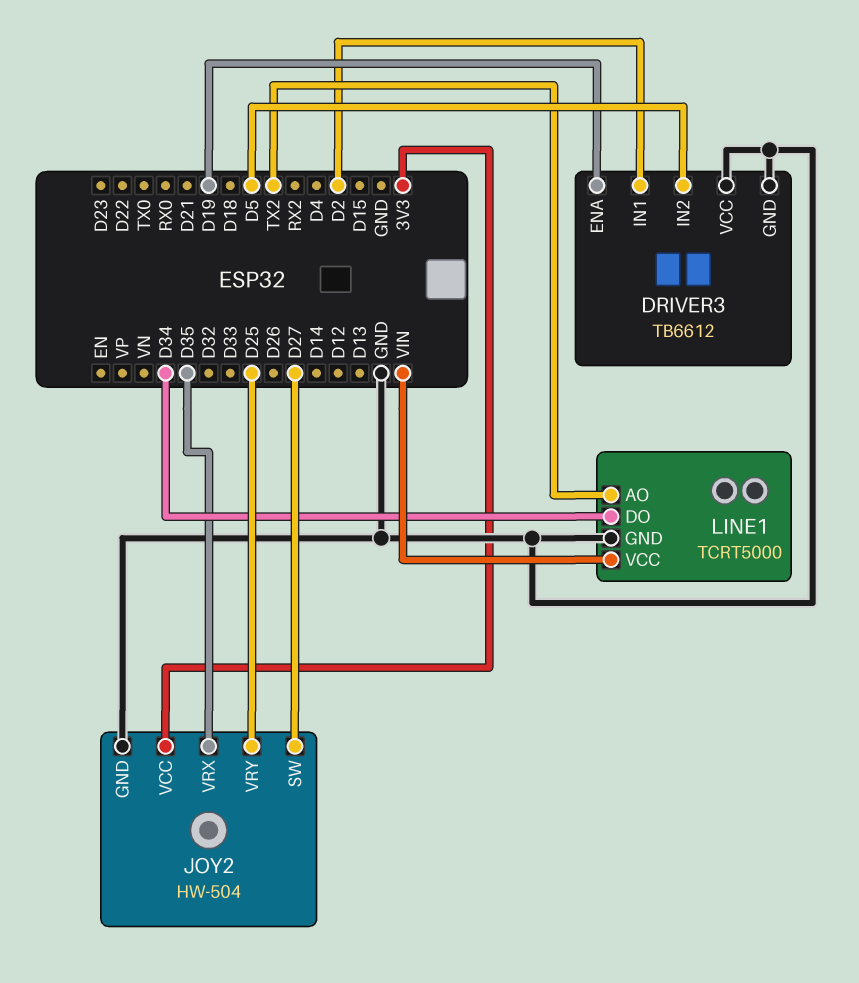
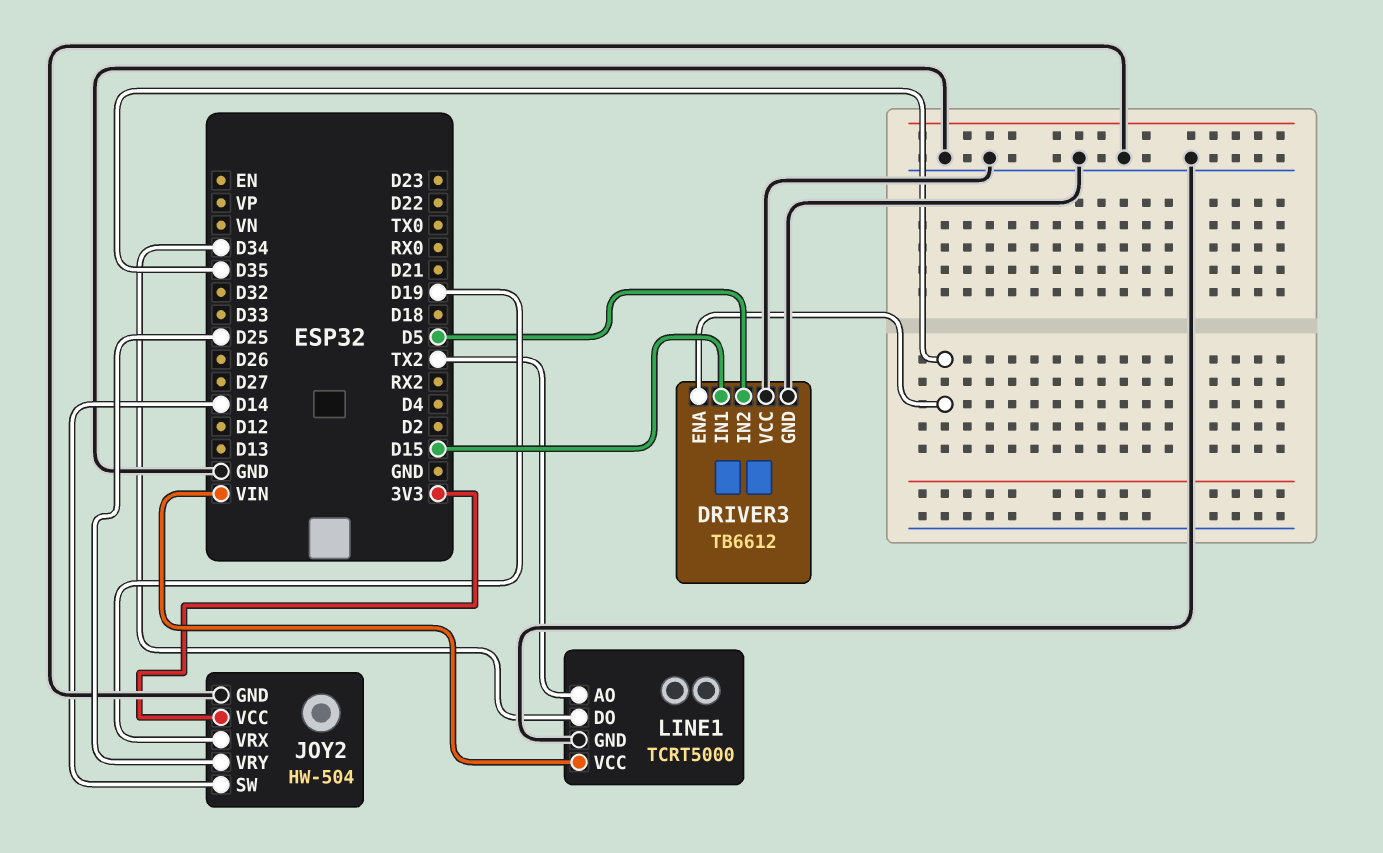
DRIVER3 pin ENA: D19 -> D35
DRIVER3 pin IN1: D2 -> D15
JOY2 pin SW: D27 -> D14
JOY2 pin VRX: D35 -> D19

